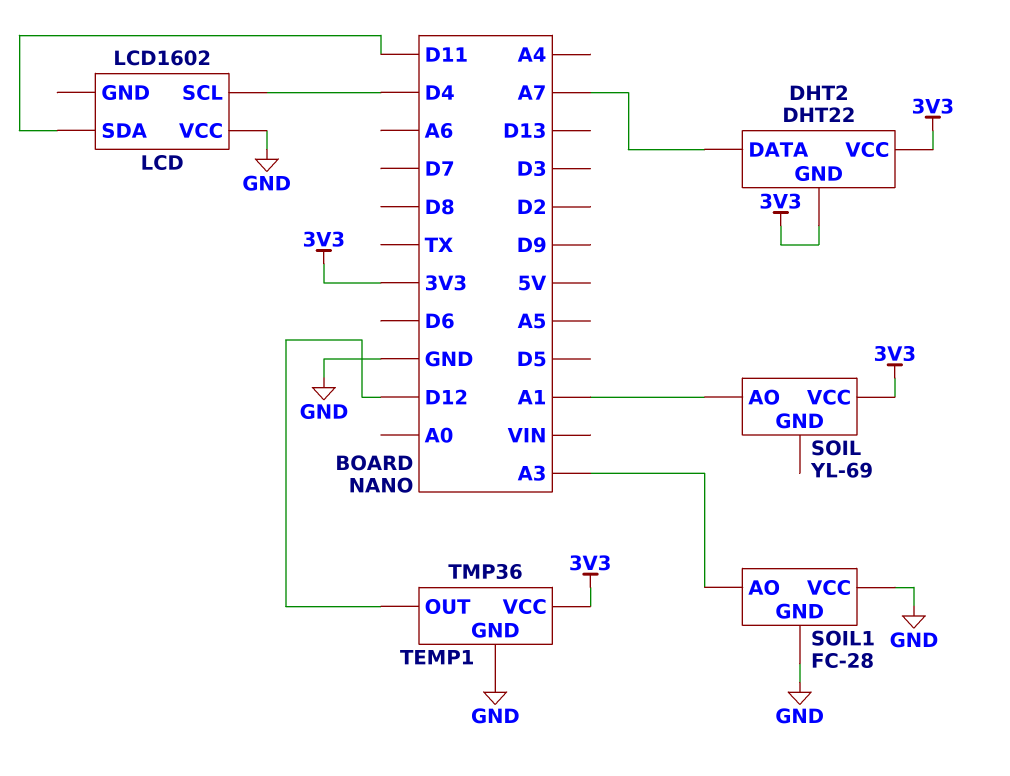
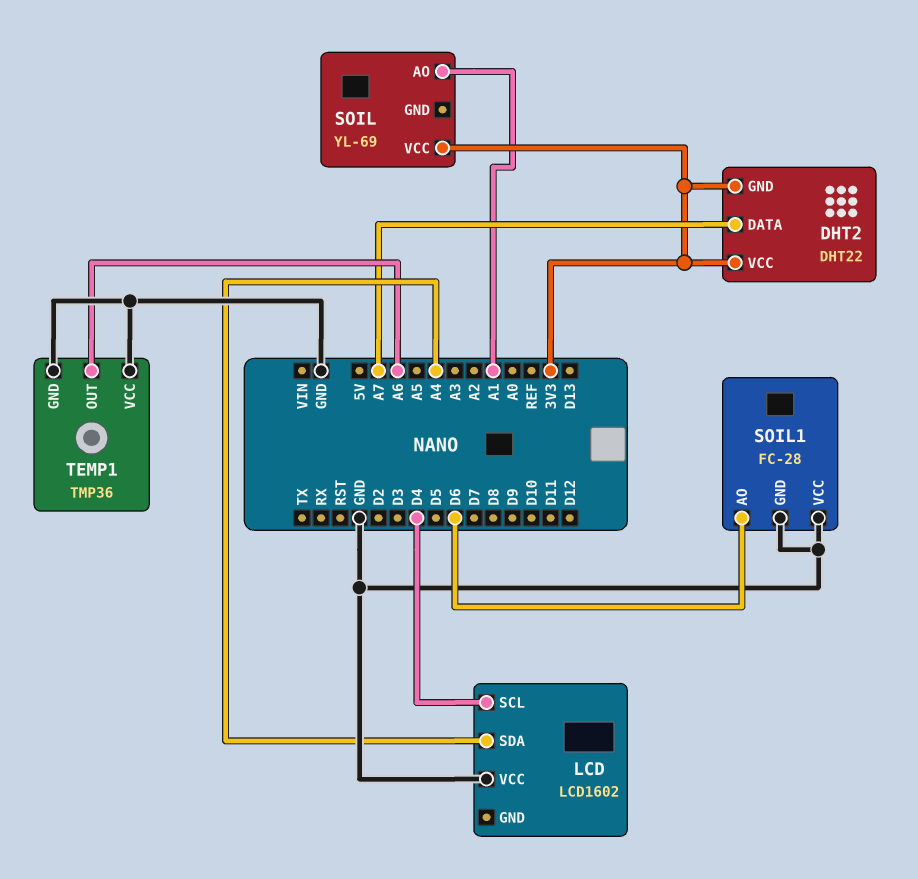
LCD pin SDA: D11 -> A4
SOIL1 pin AO: A3 -> D6
TEMP1 pin OUT: D12 -> A6
TEMP1 pin VCC: 3V3 -> GND

